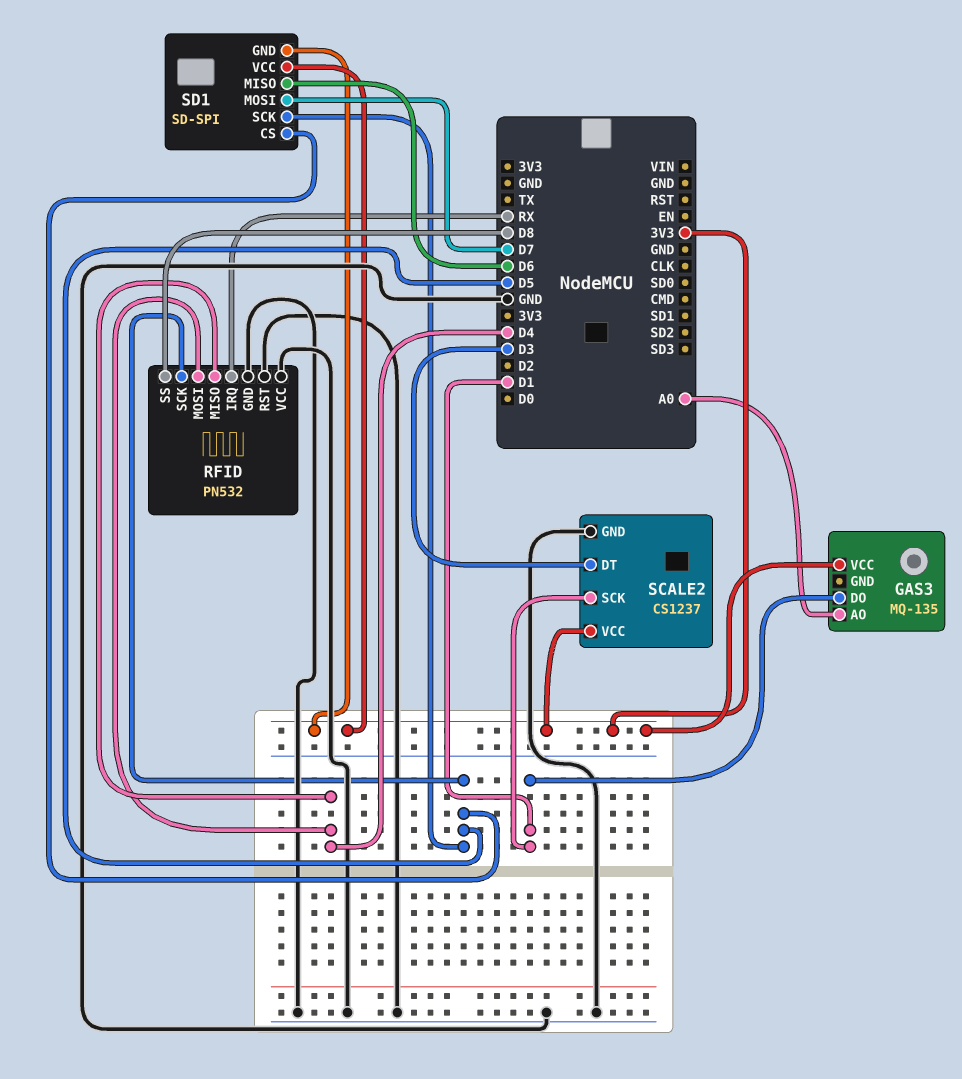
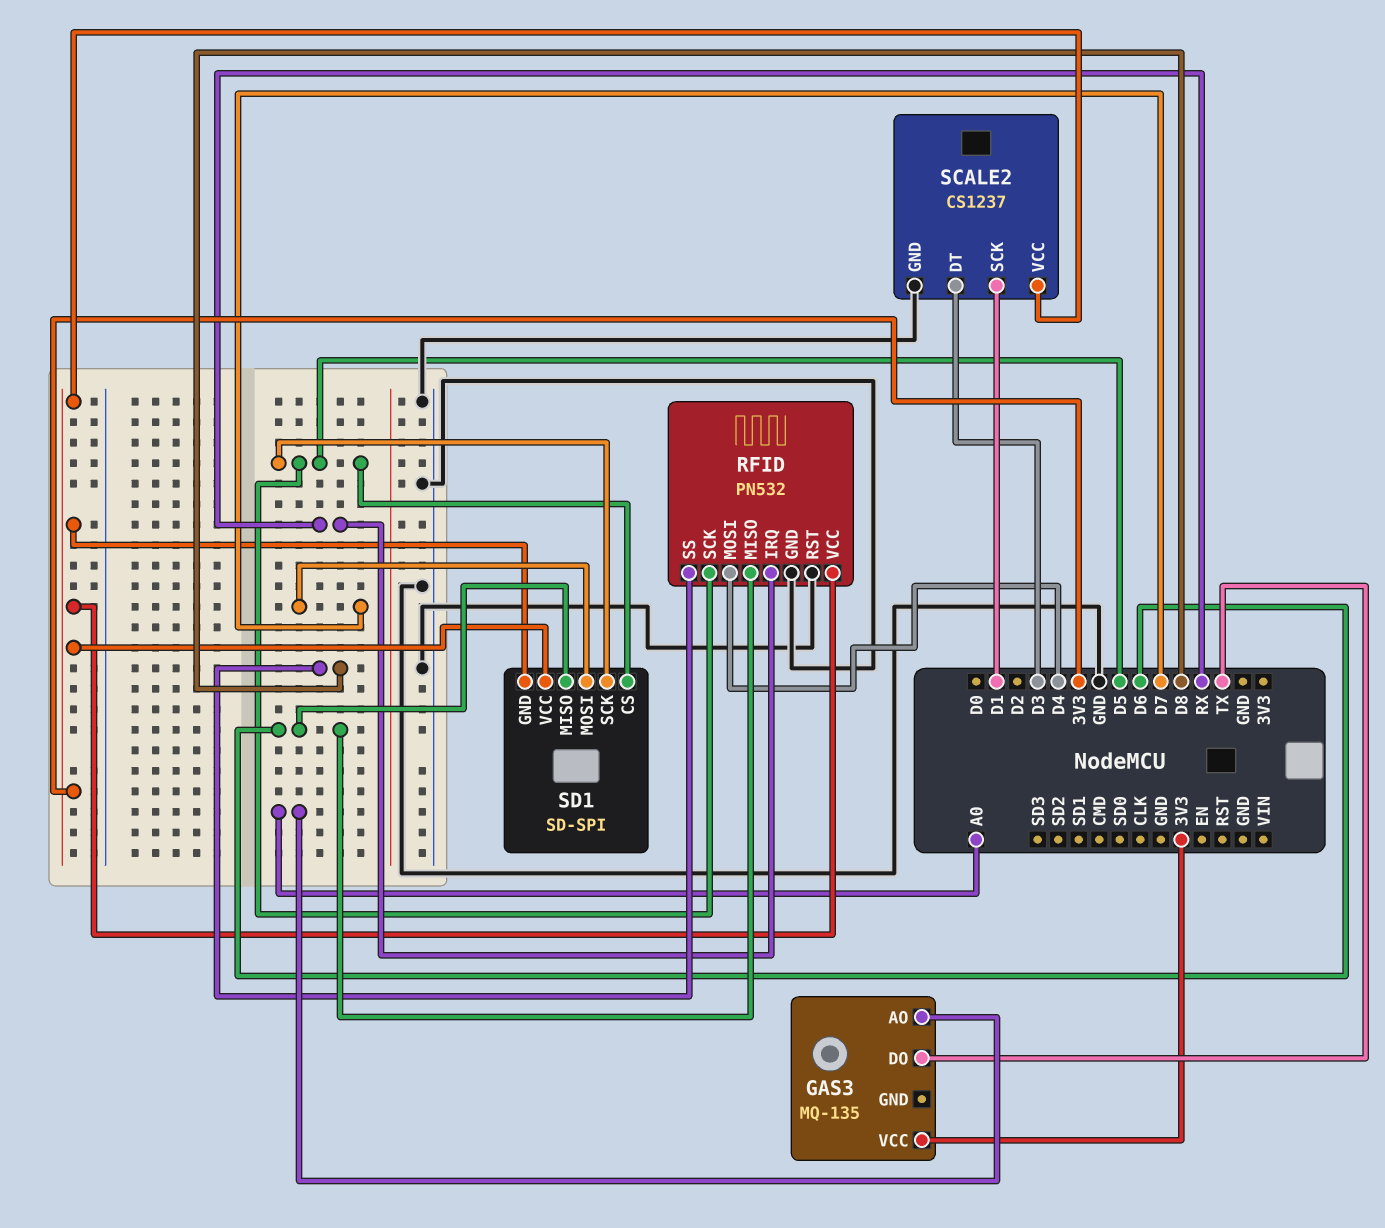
GAS3 pin DO: D1 -> TX
RFID pin MISO: D4 -> D6
RFID pin VCC: GND -> 3V3

